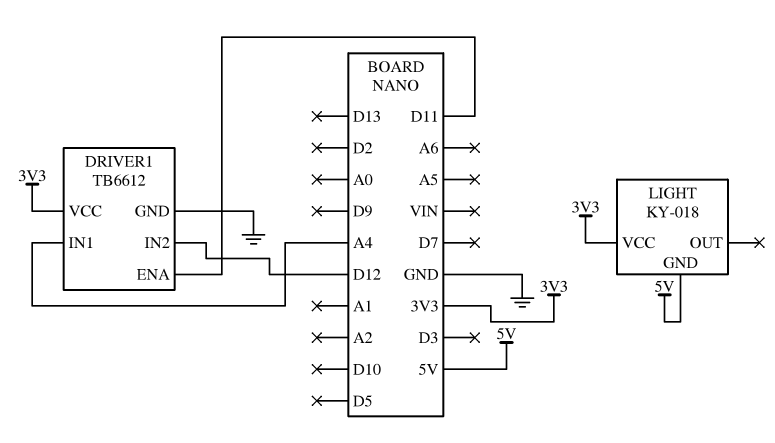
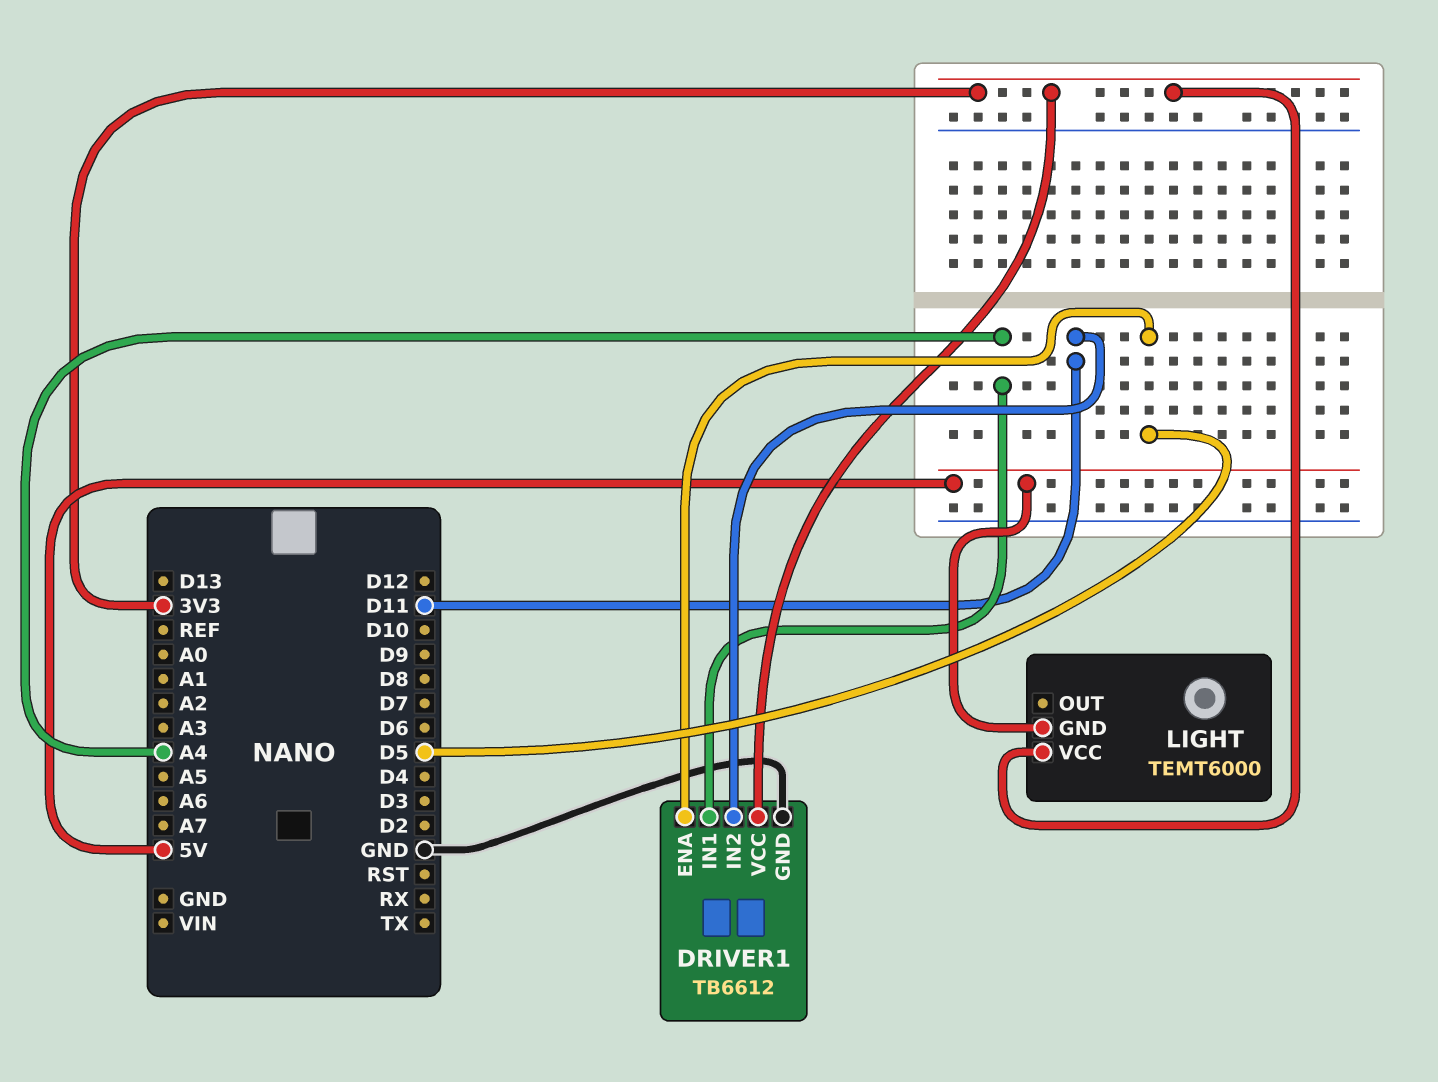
DRIVER1 pin ENA: D11 -> D5
DRIVER1 pin IN2: D12 -> D11
LIGHT: KY-018 -> TEMT6000

